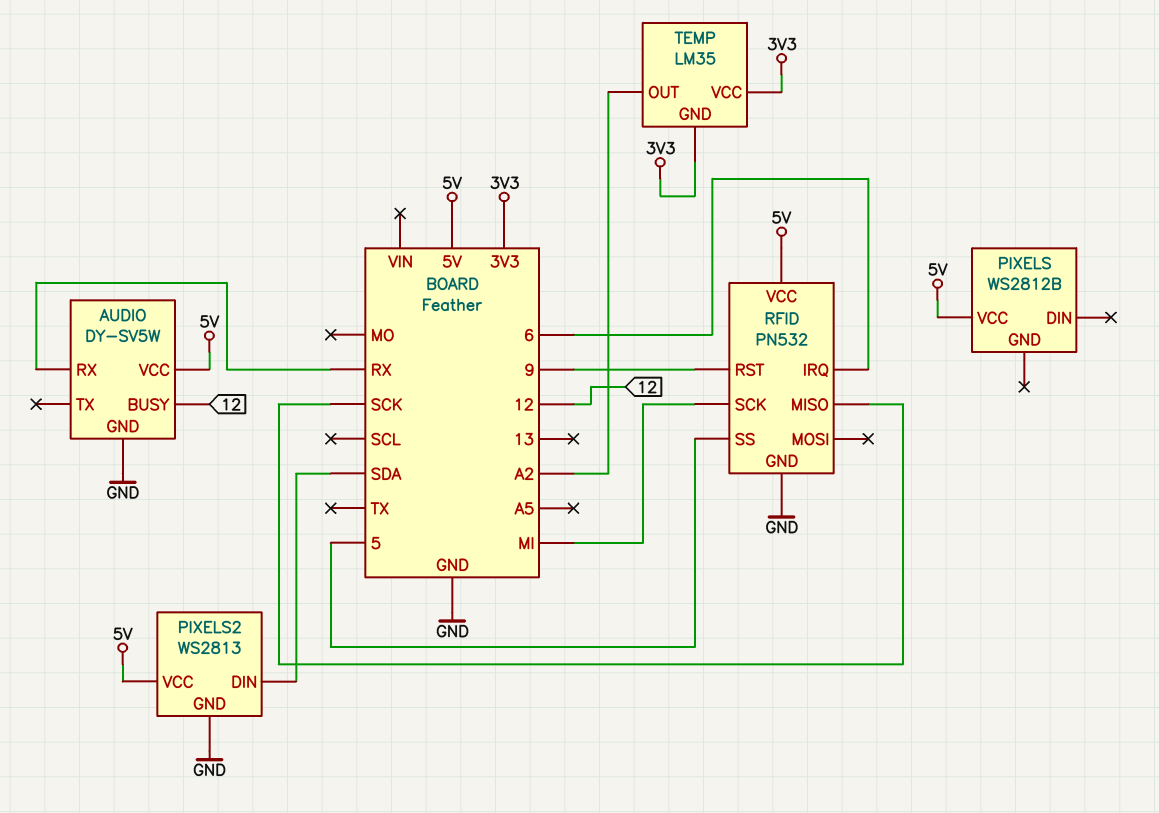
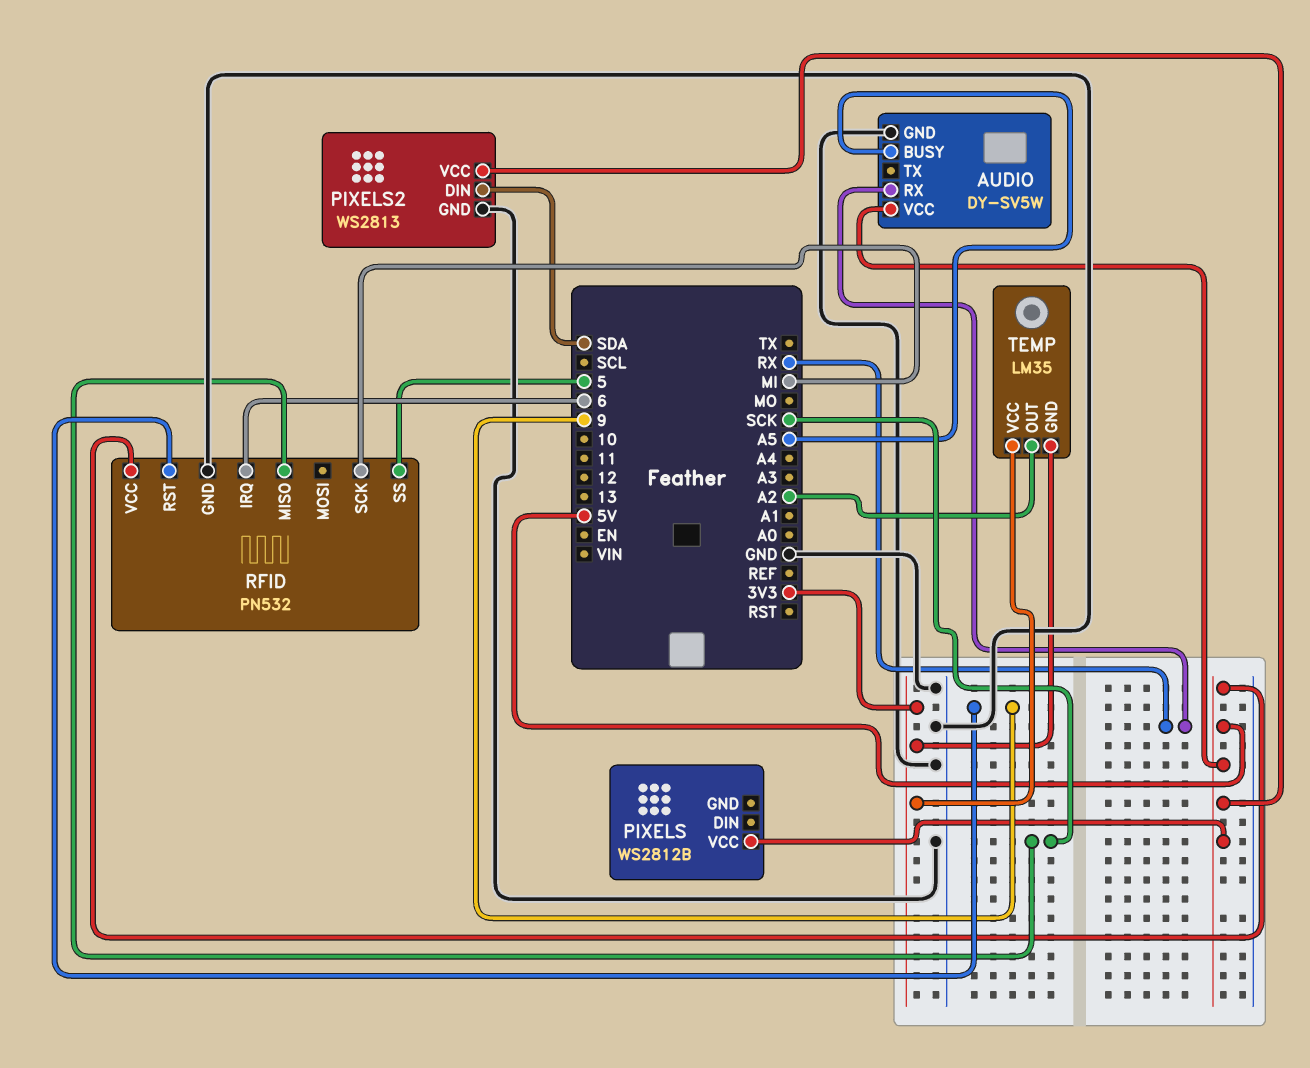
AUDIO pin BUSY: 12 -> A5

